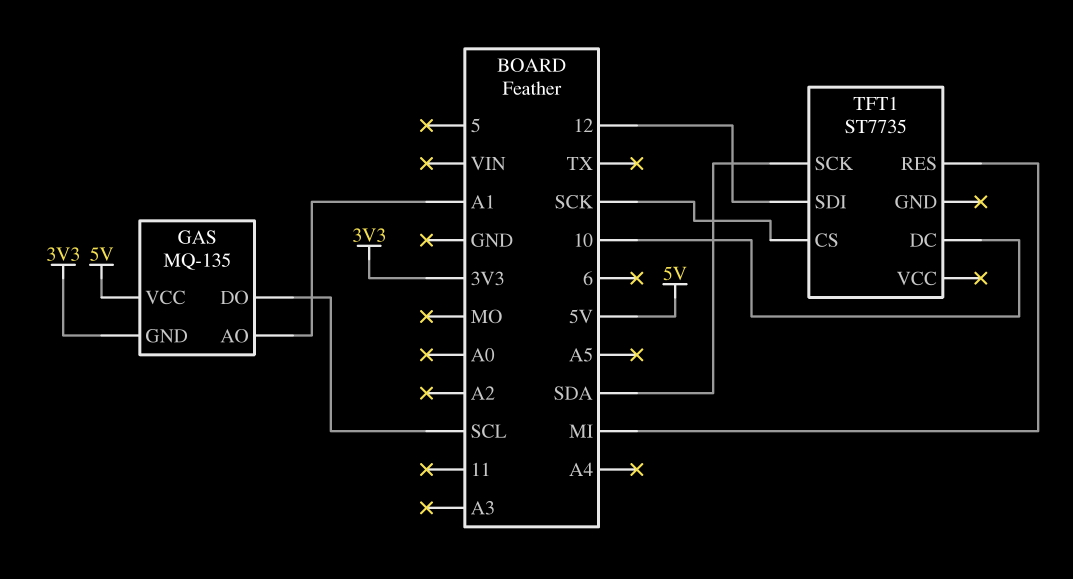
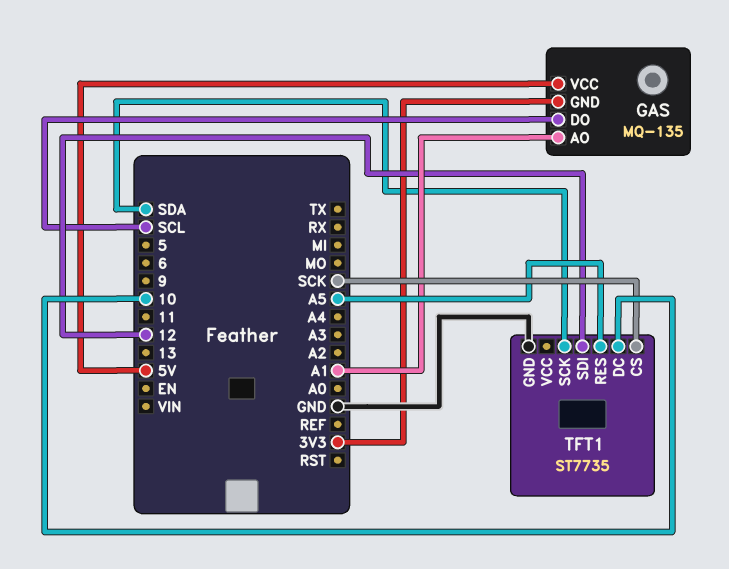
TFT1 pin GND: none -> GND
TFT1 pin RES: MI -> A5

